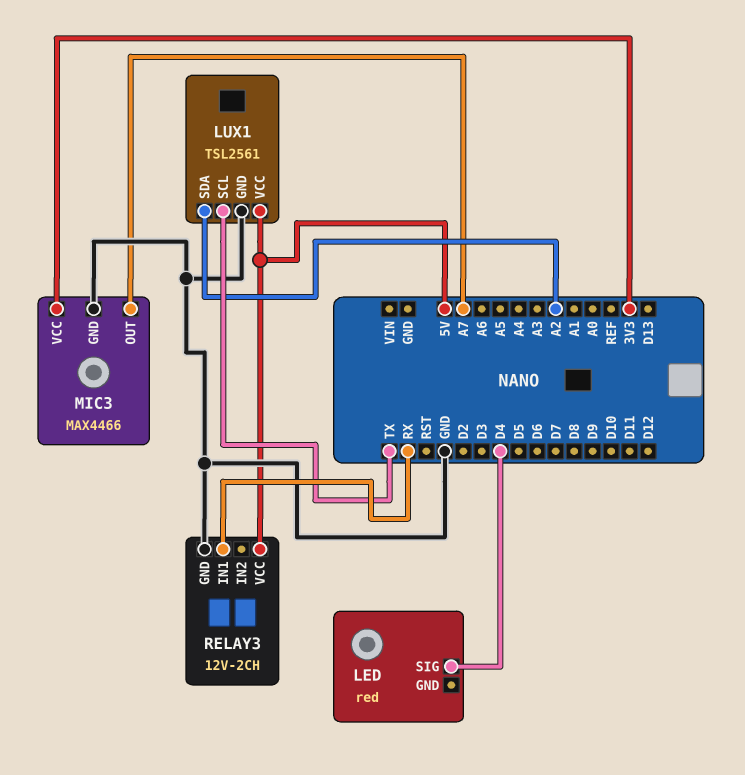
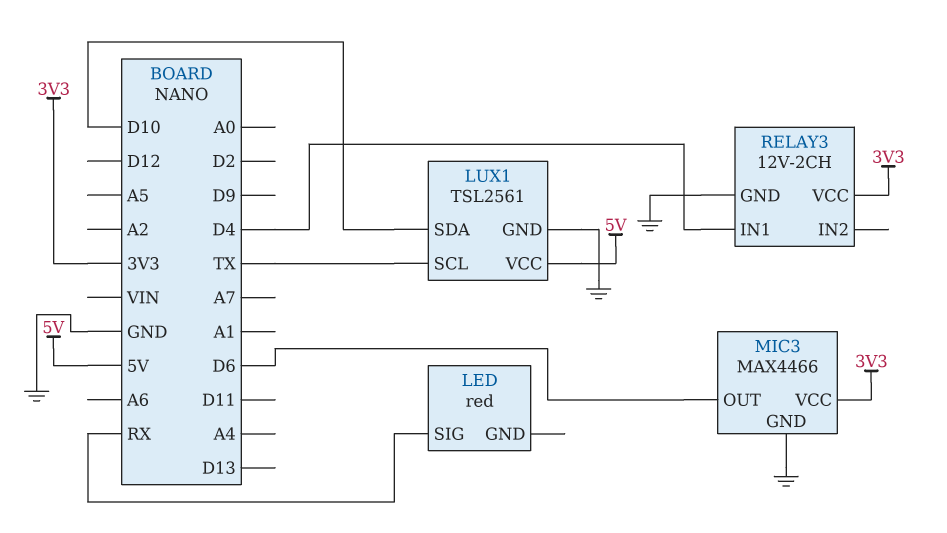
LED pin SIG: D4 -> RX
LUX1 pin SDA: A2 -> D10
MIC3 pin OUT: A7 -> D6
RELAY3 pin IN1: RX -> D4
RELAY3 pin VCC: 5V -> 3V3

